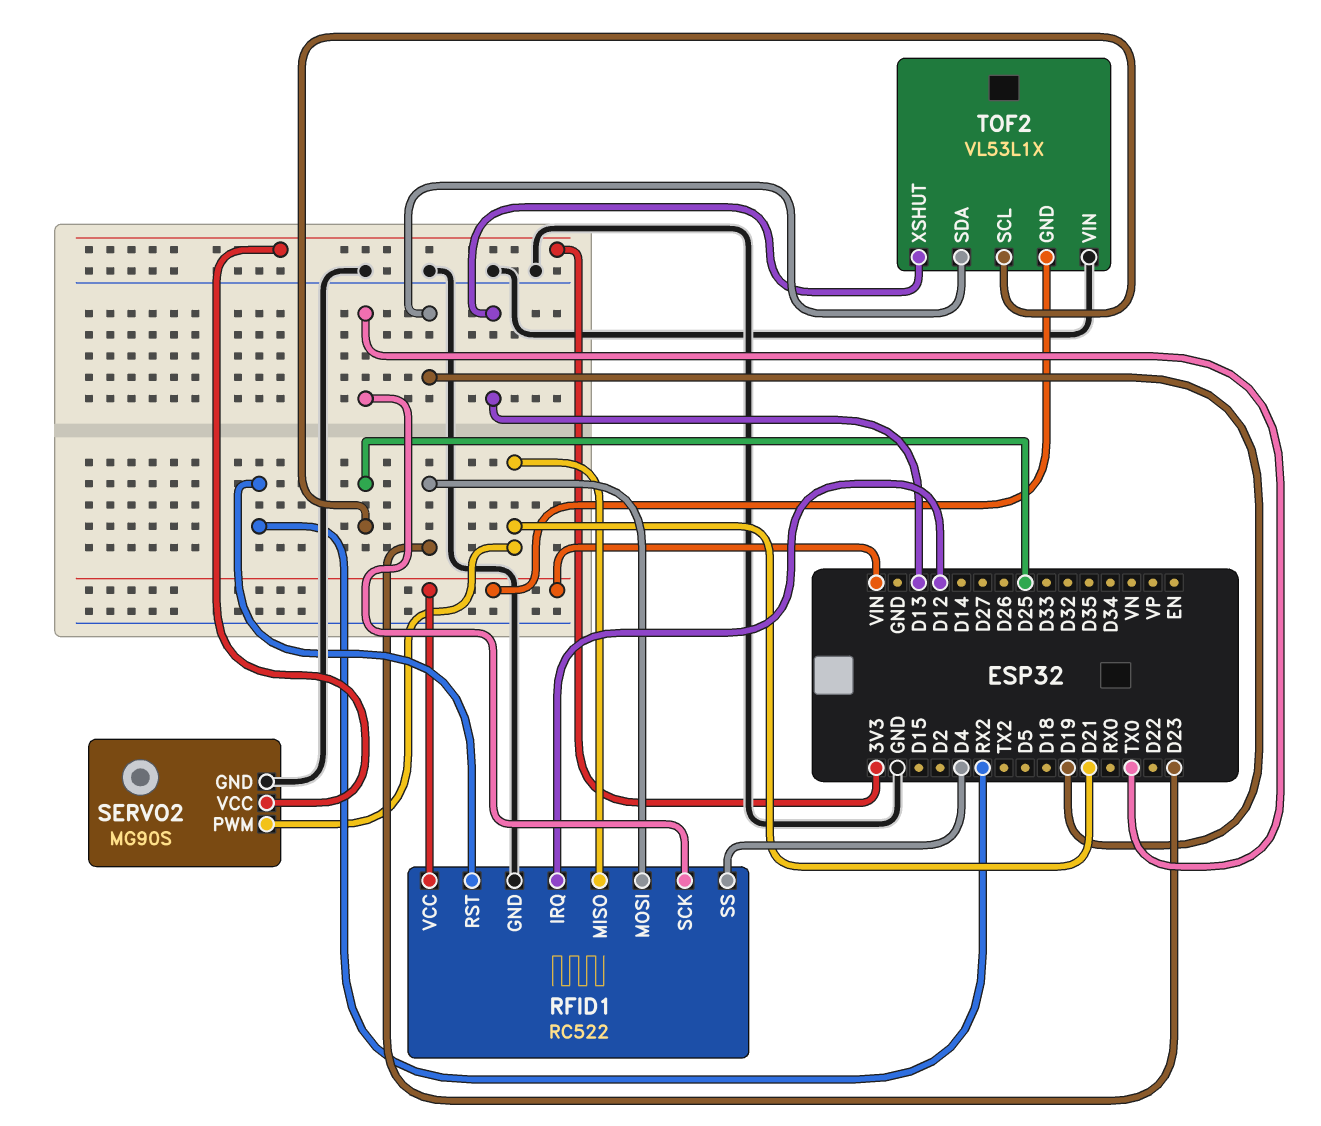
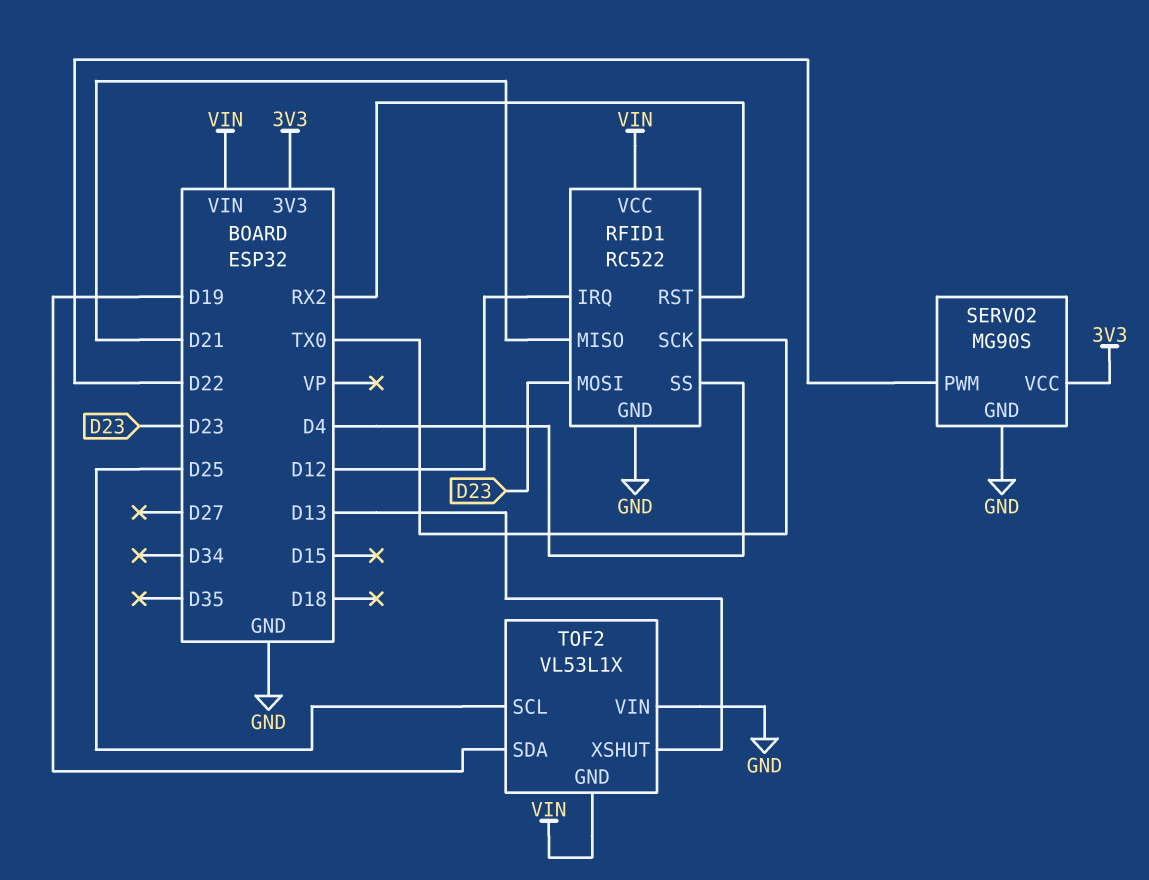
SERVO2 pin PWM: D21 -> D22

